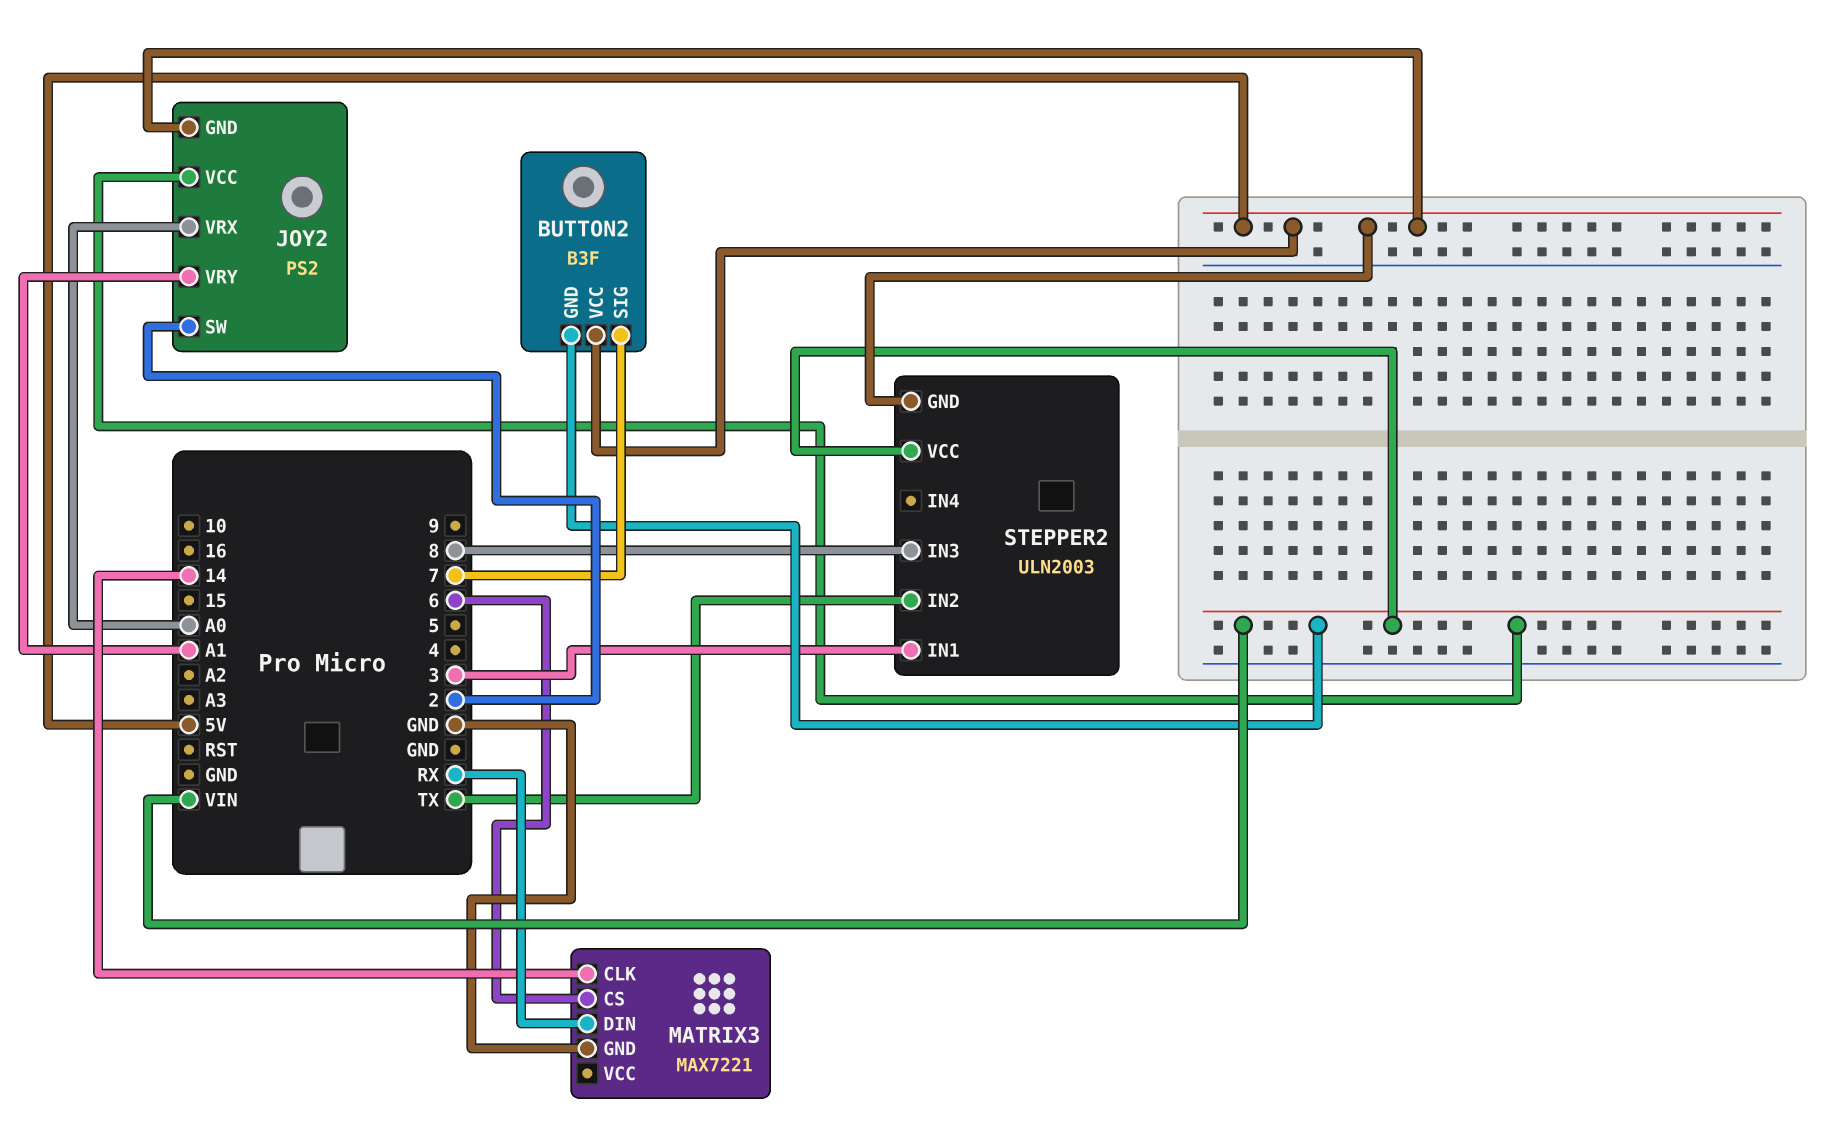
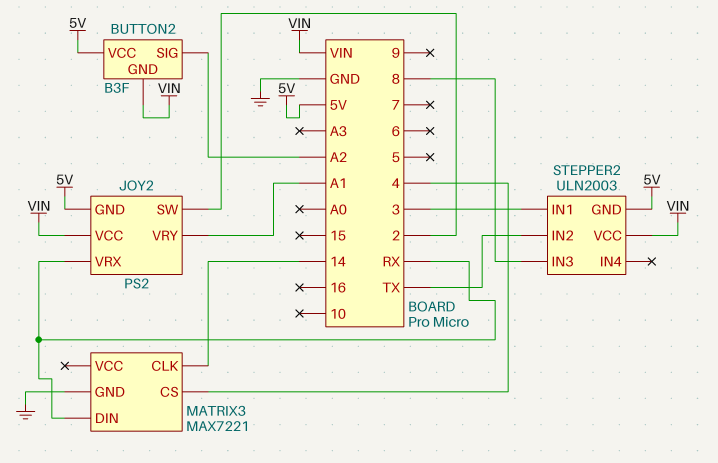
BUTTON2 pin SIG: 7 -> A2
JOY2 pin VRX: A0 -> RX
MATRIX3 pin CS: 6 -> 4

